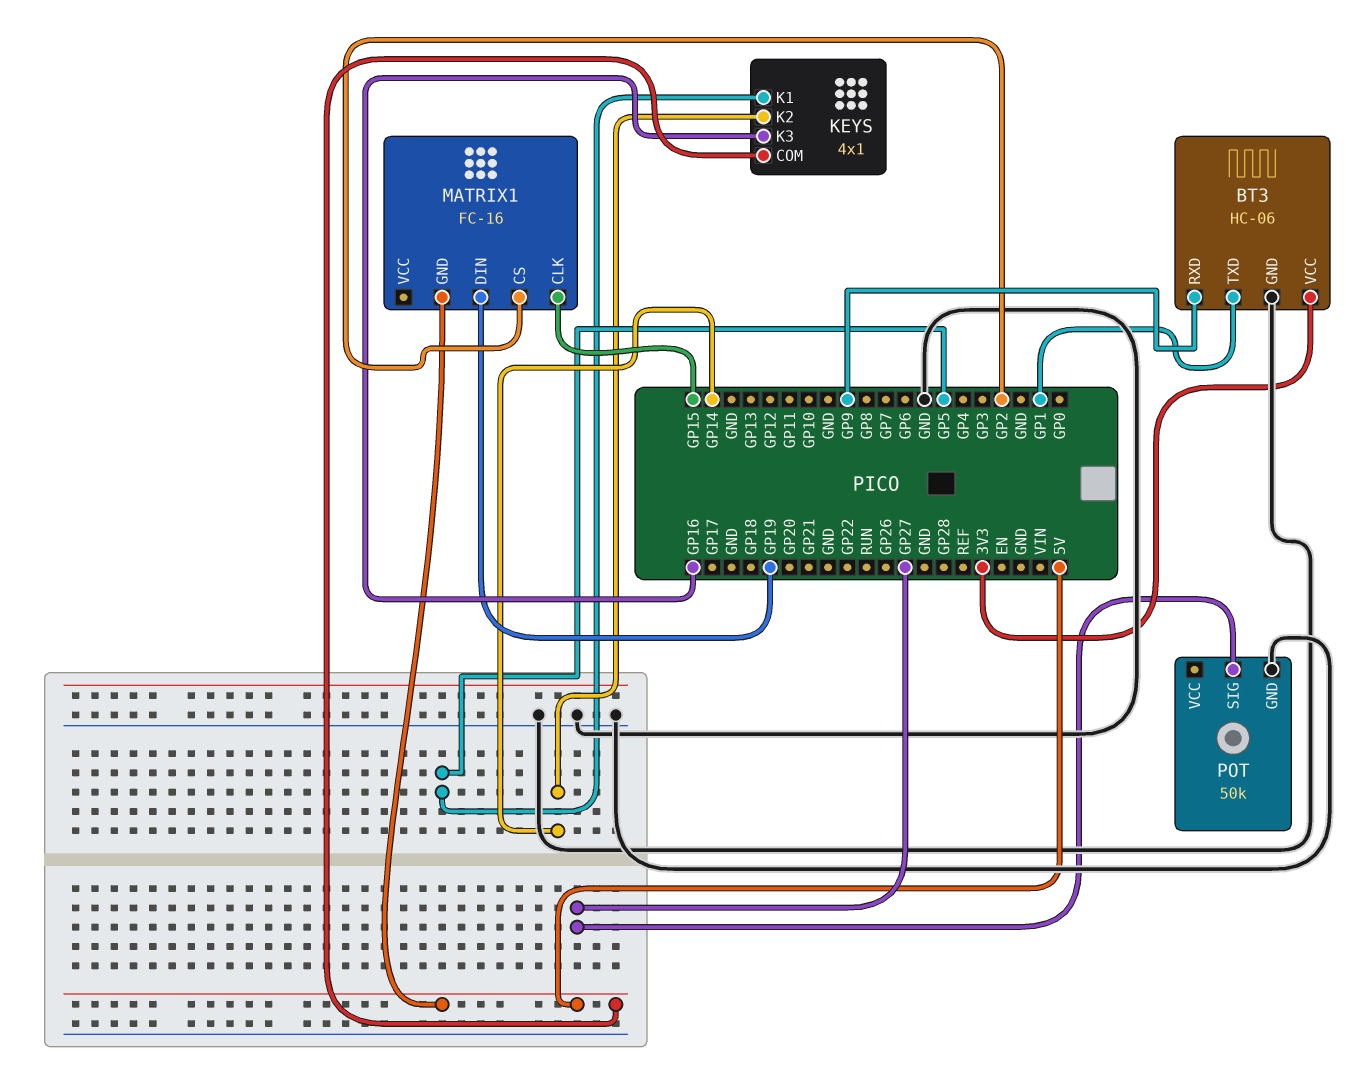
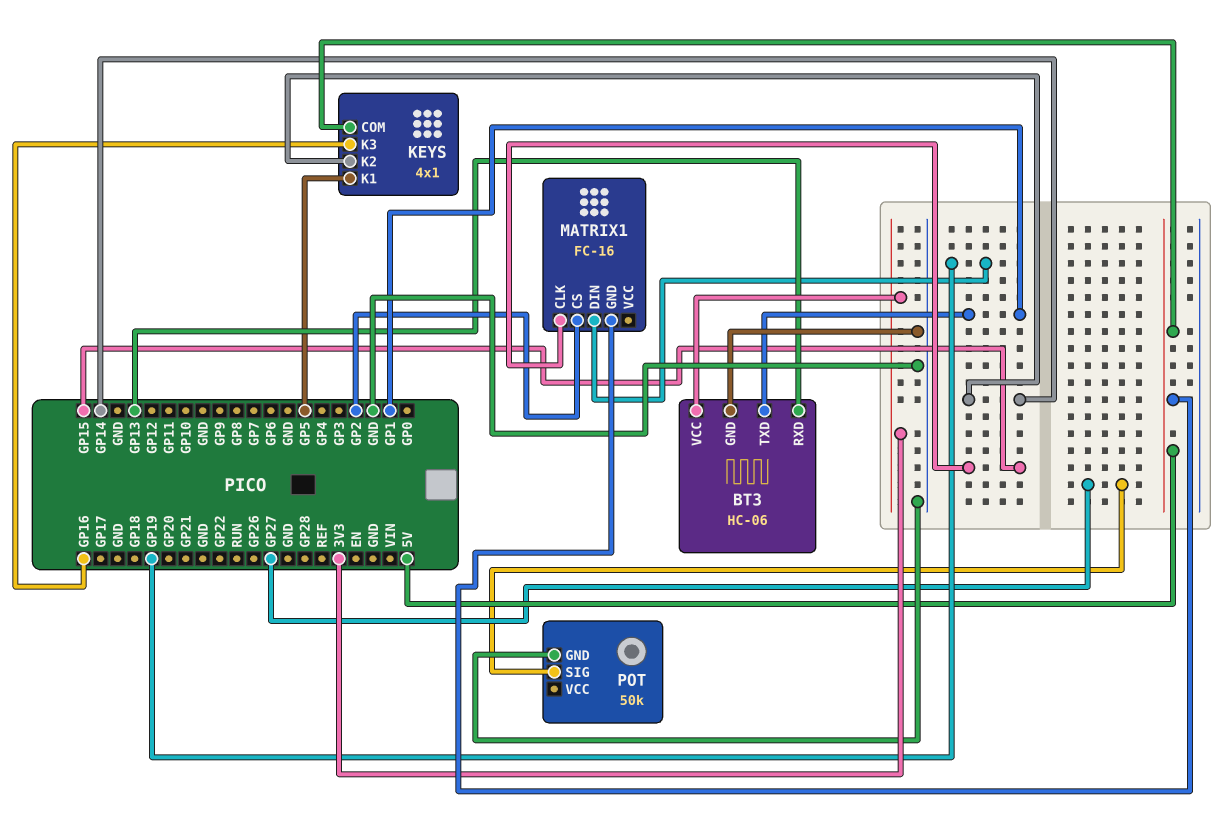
BT3 pin RXD: GP9 -> GP13

